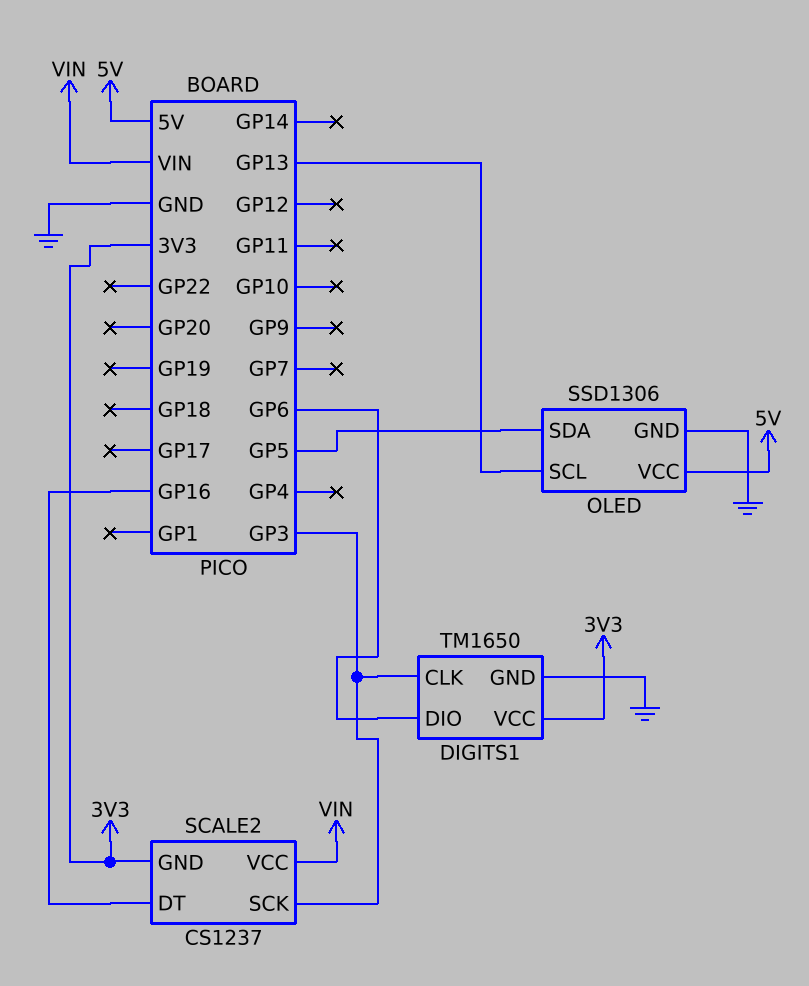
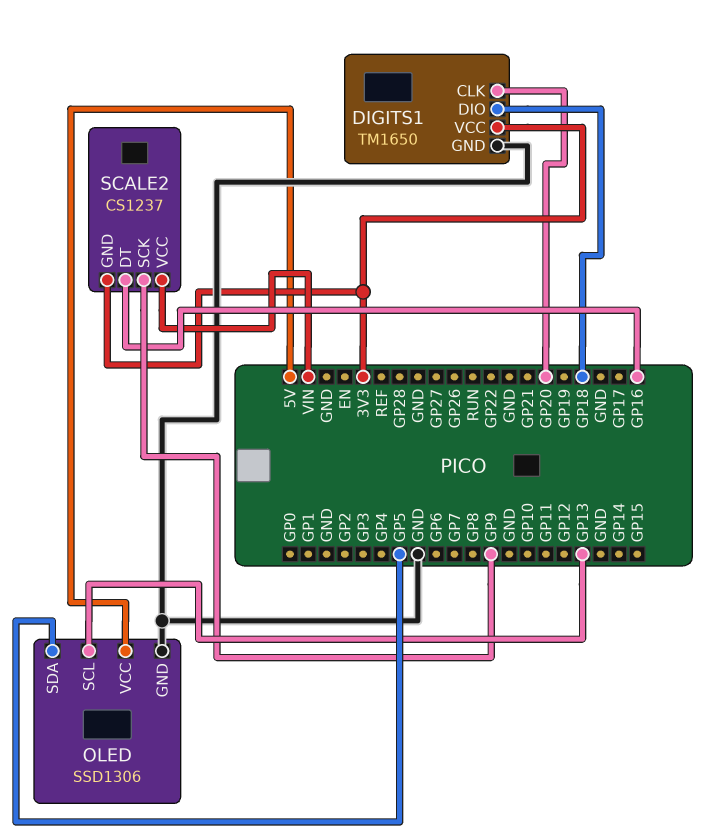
DIGITS1 pin CLK: GP3 -> GP20
DIGITS1 pin DIO: GP6 -> GP18
SCALE2 pin SCK: GP3 -> GP9

